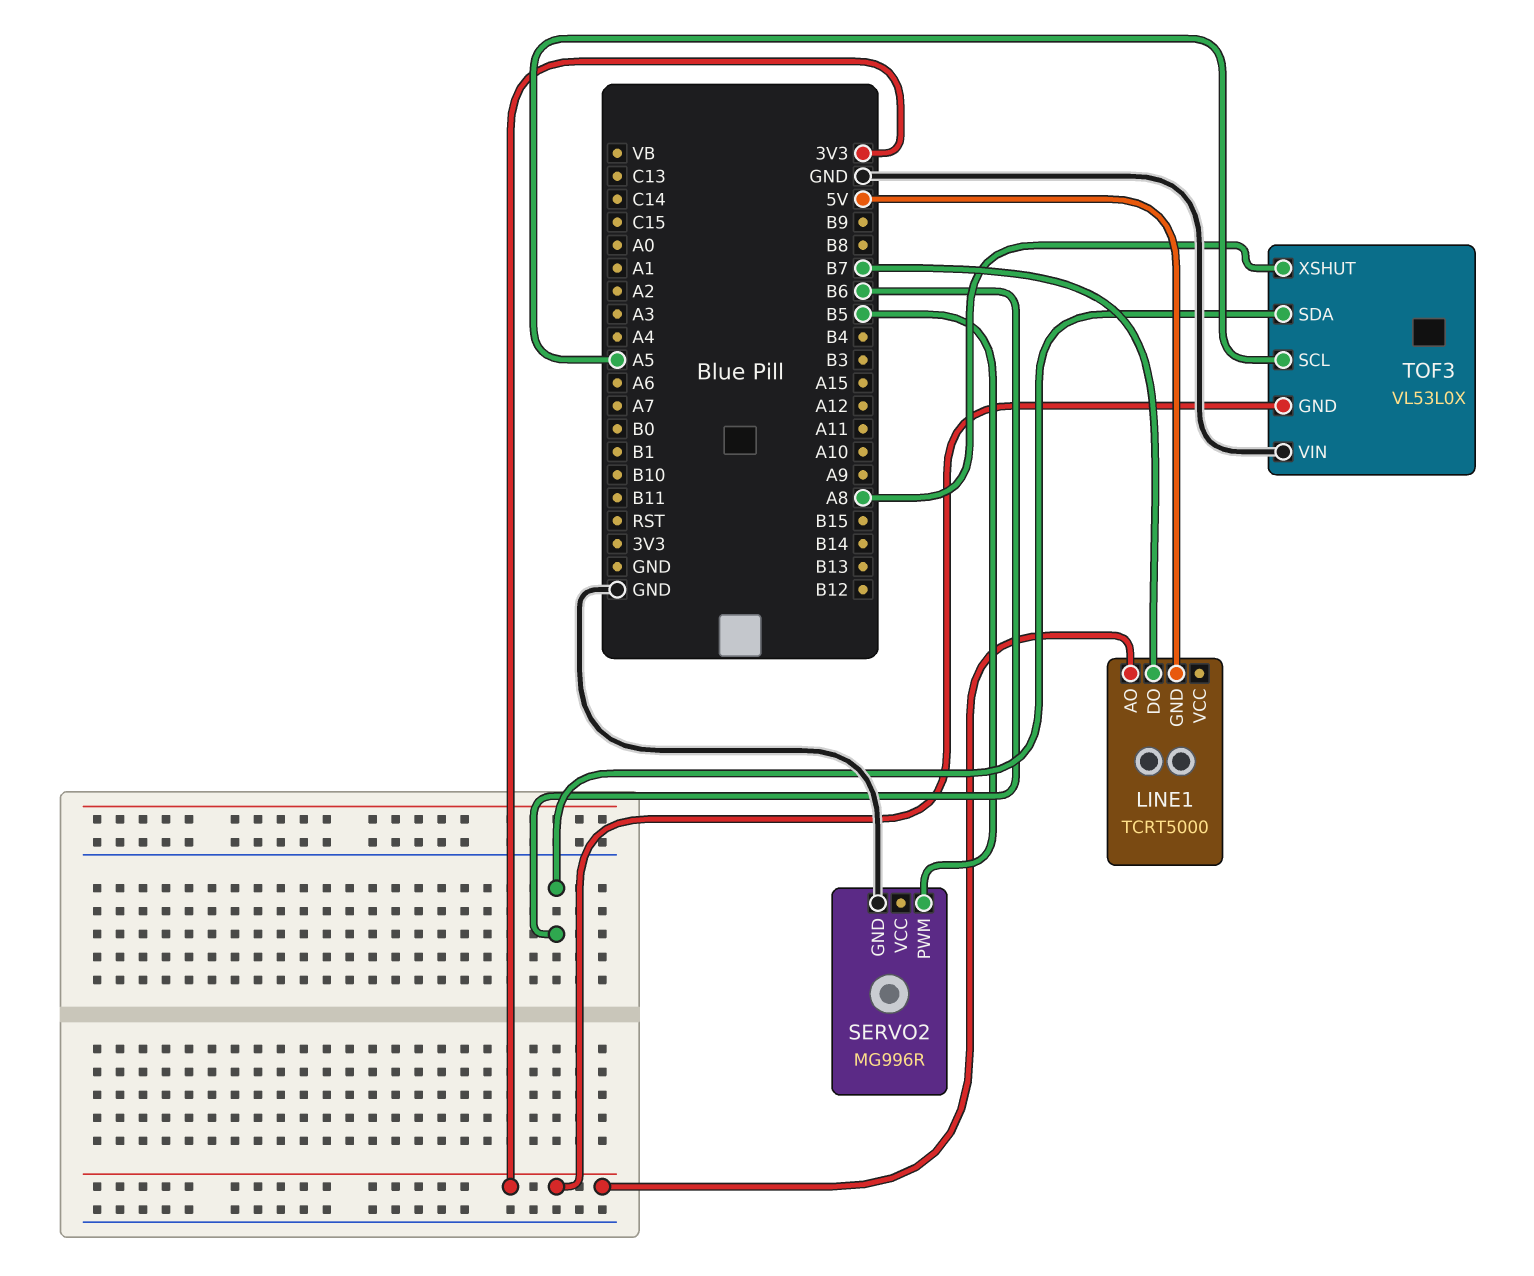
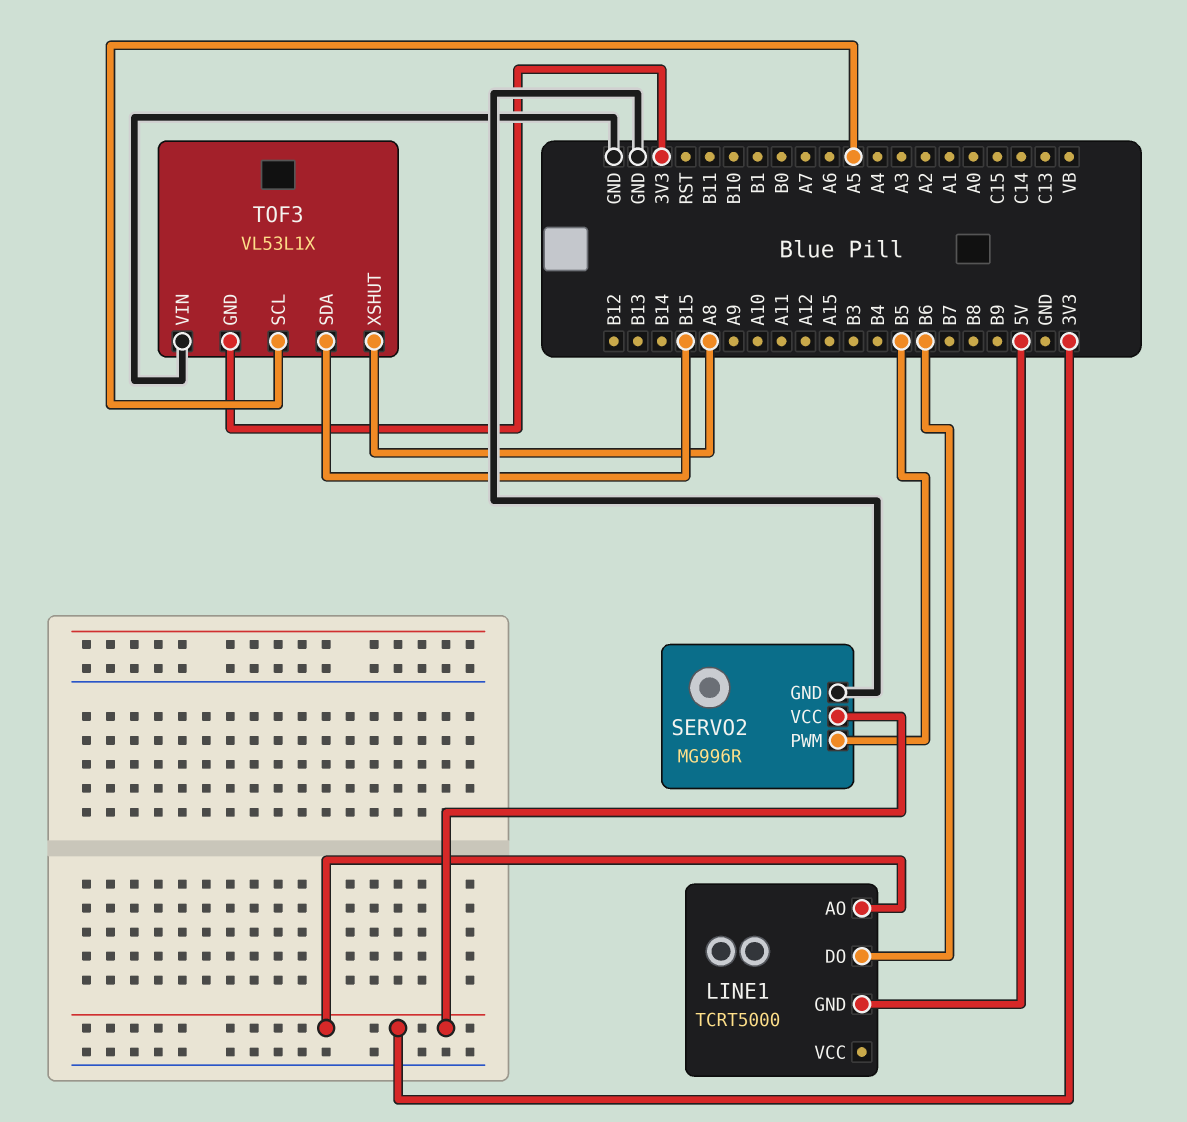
LINE1 pin DO: B7 -> B6
SERVO2 pin VCC: none -> 3V3
TOF3: VL53L0X -> VL53L1X
TOF3 pin SDA: B6 -> B15

